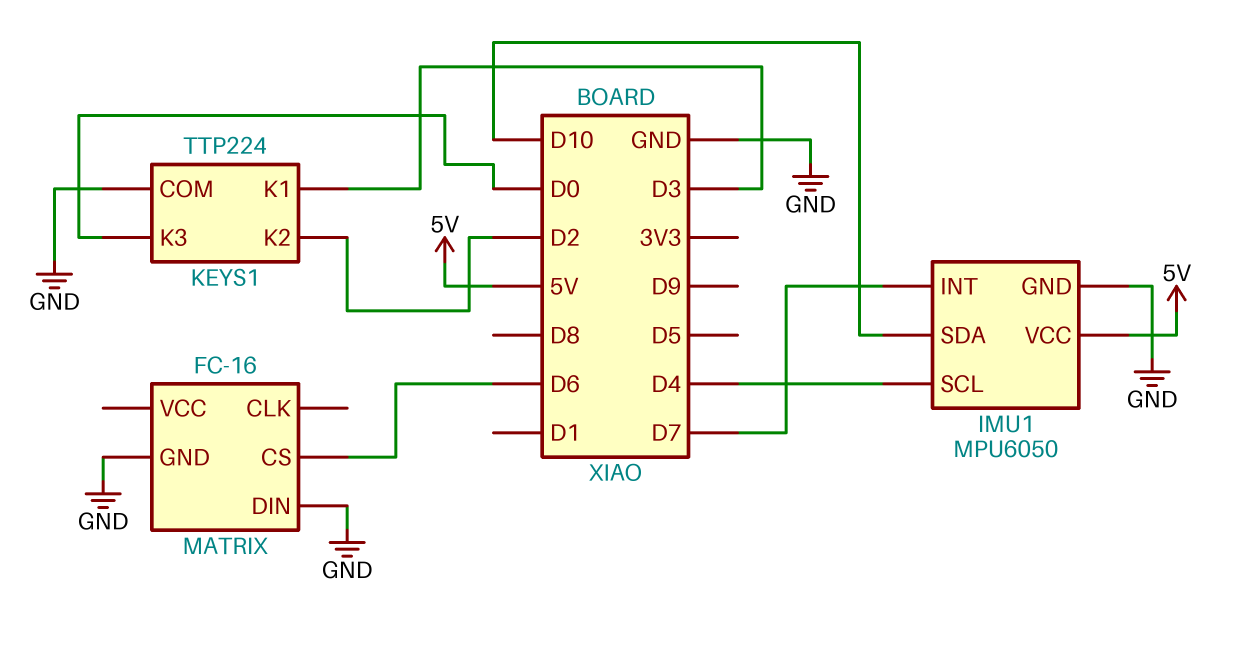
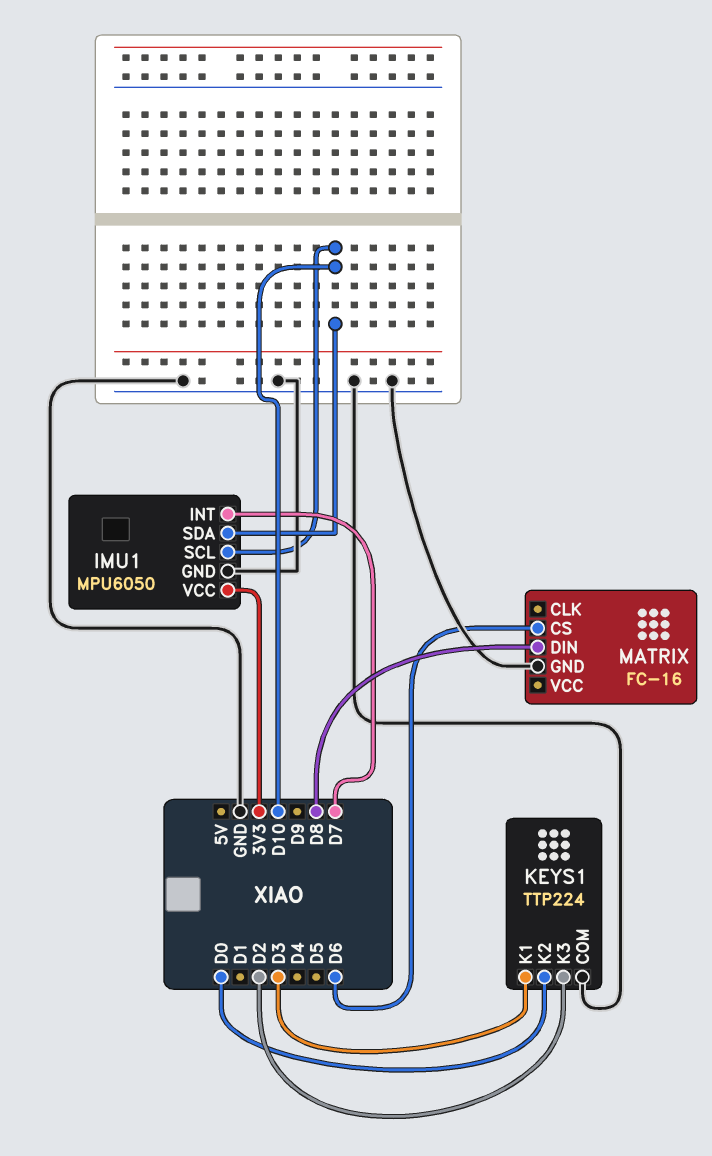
IMU1 pin SCL: D4 -> D10
IMU1 pin VCC: 5V -> 3V3
KEYS1 pin K2: D2 -> D0
KEYS1 pin K3: D0 -> D2
MATRIX pin DIN: GND -> D8

